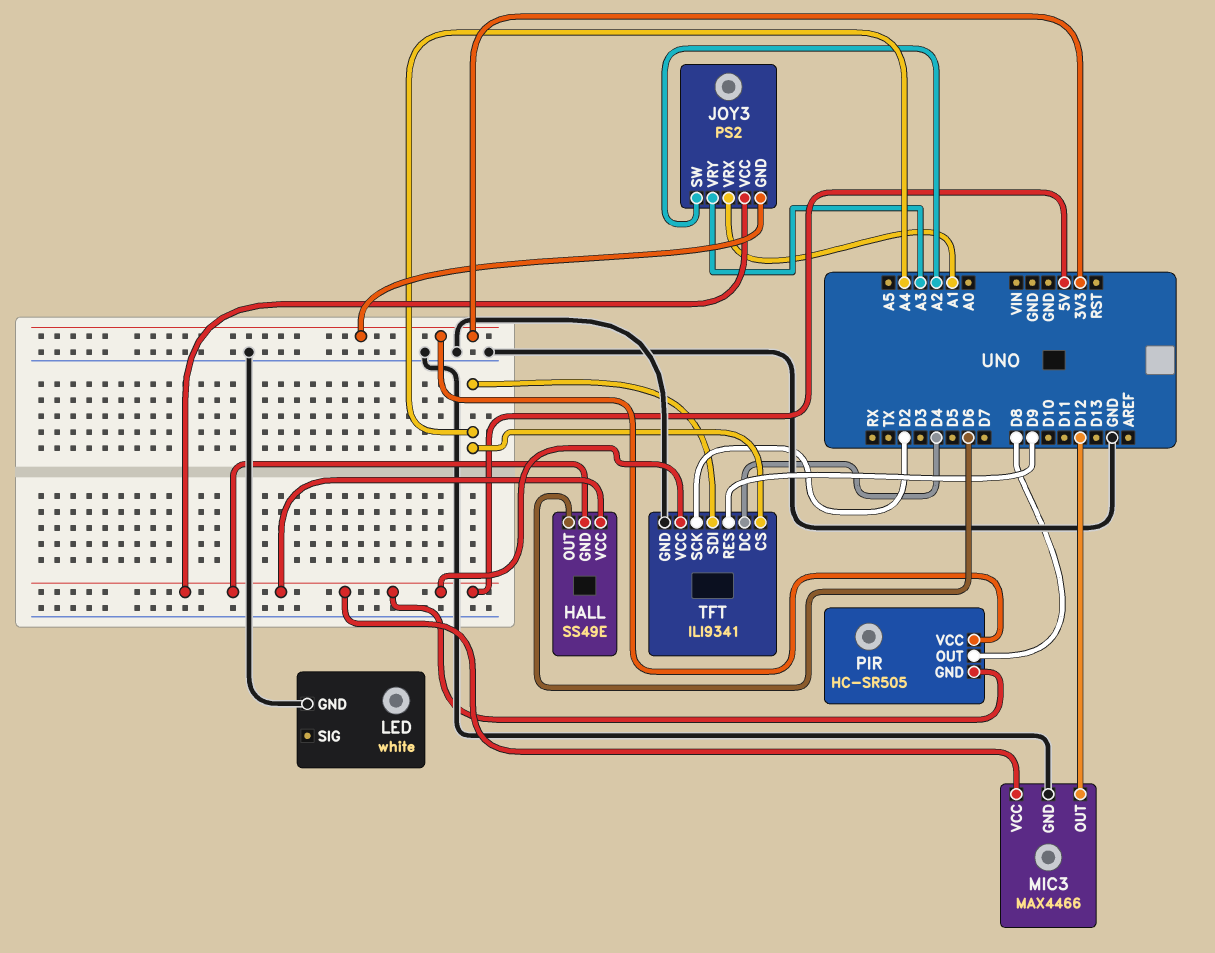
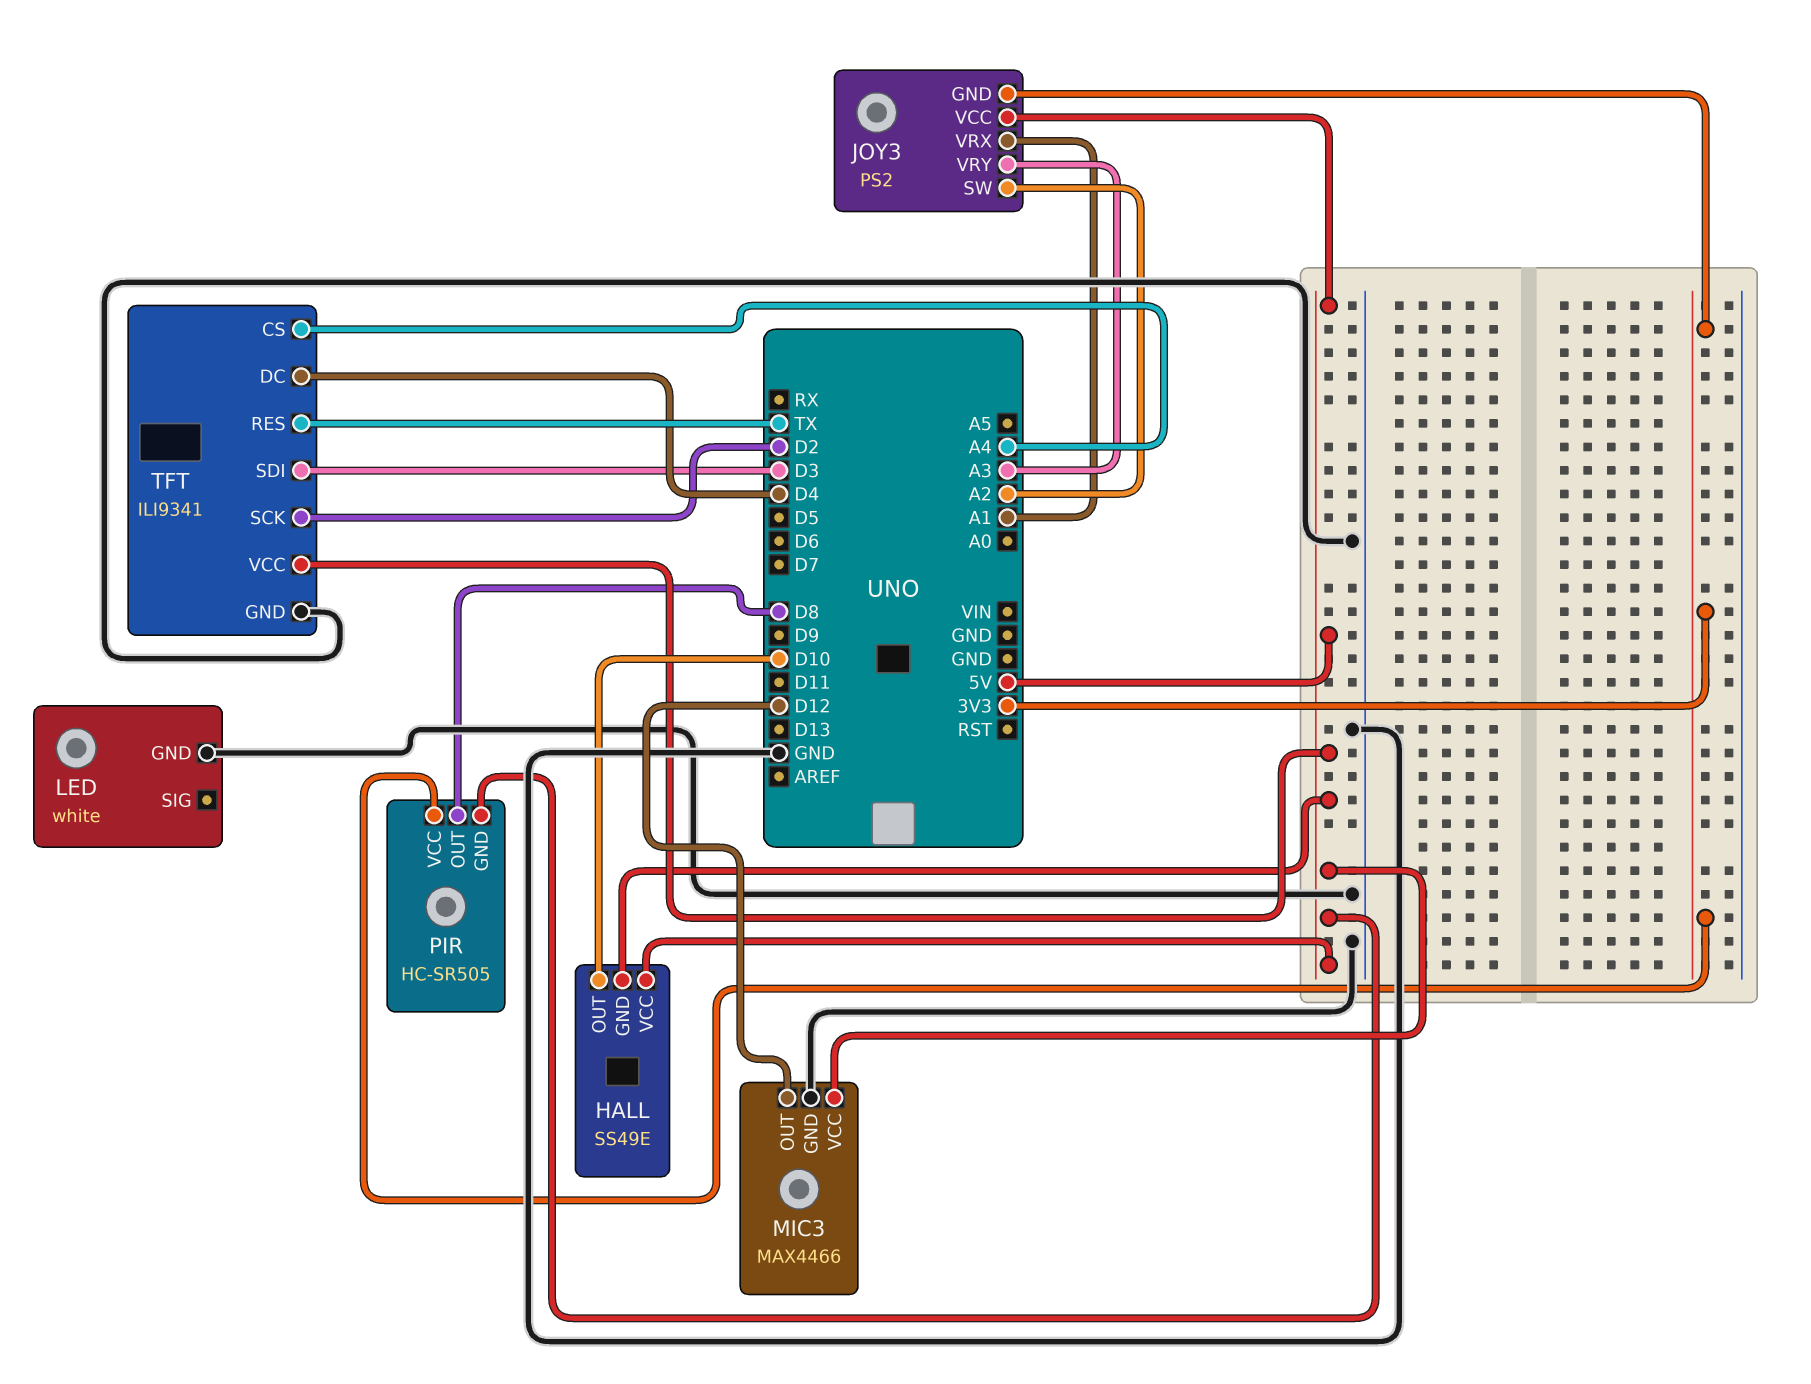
HALL pin OUT: D6 -> D10
TFT pin RES: D9 -> TX
TFT pin SDI: A4 -> D3

